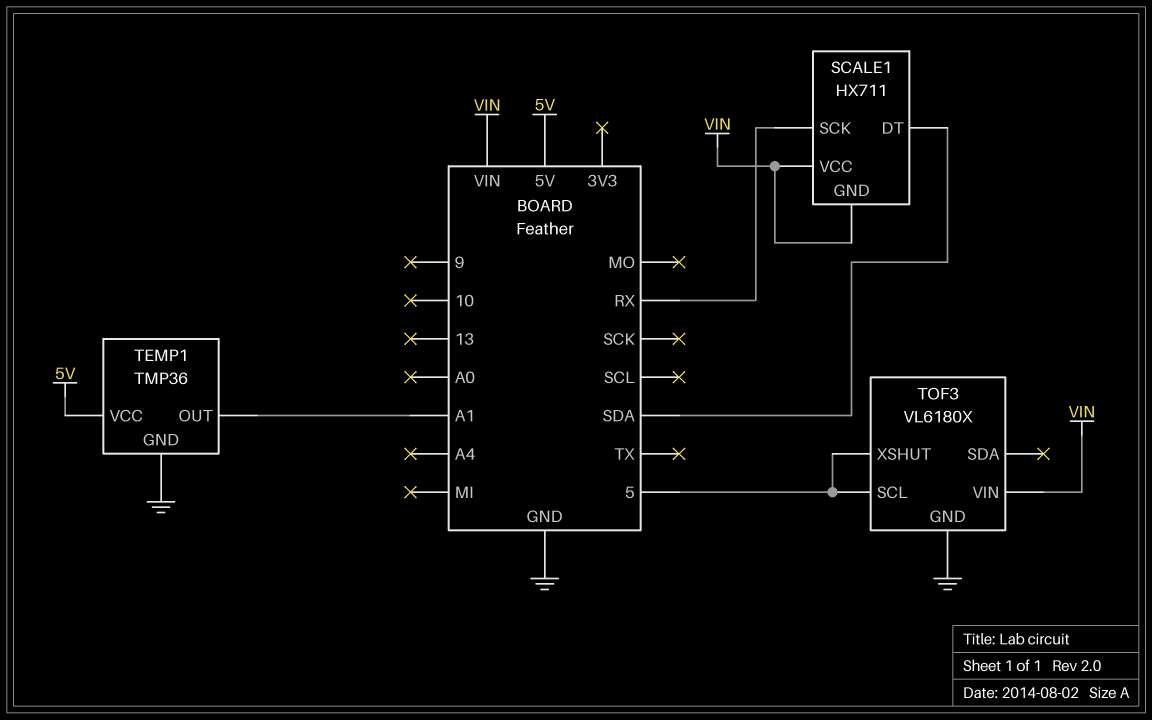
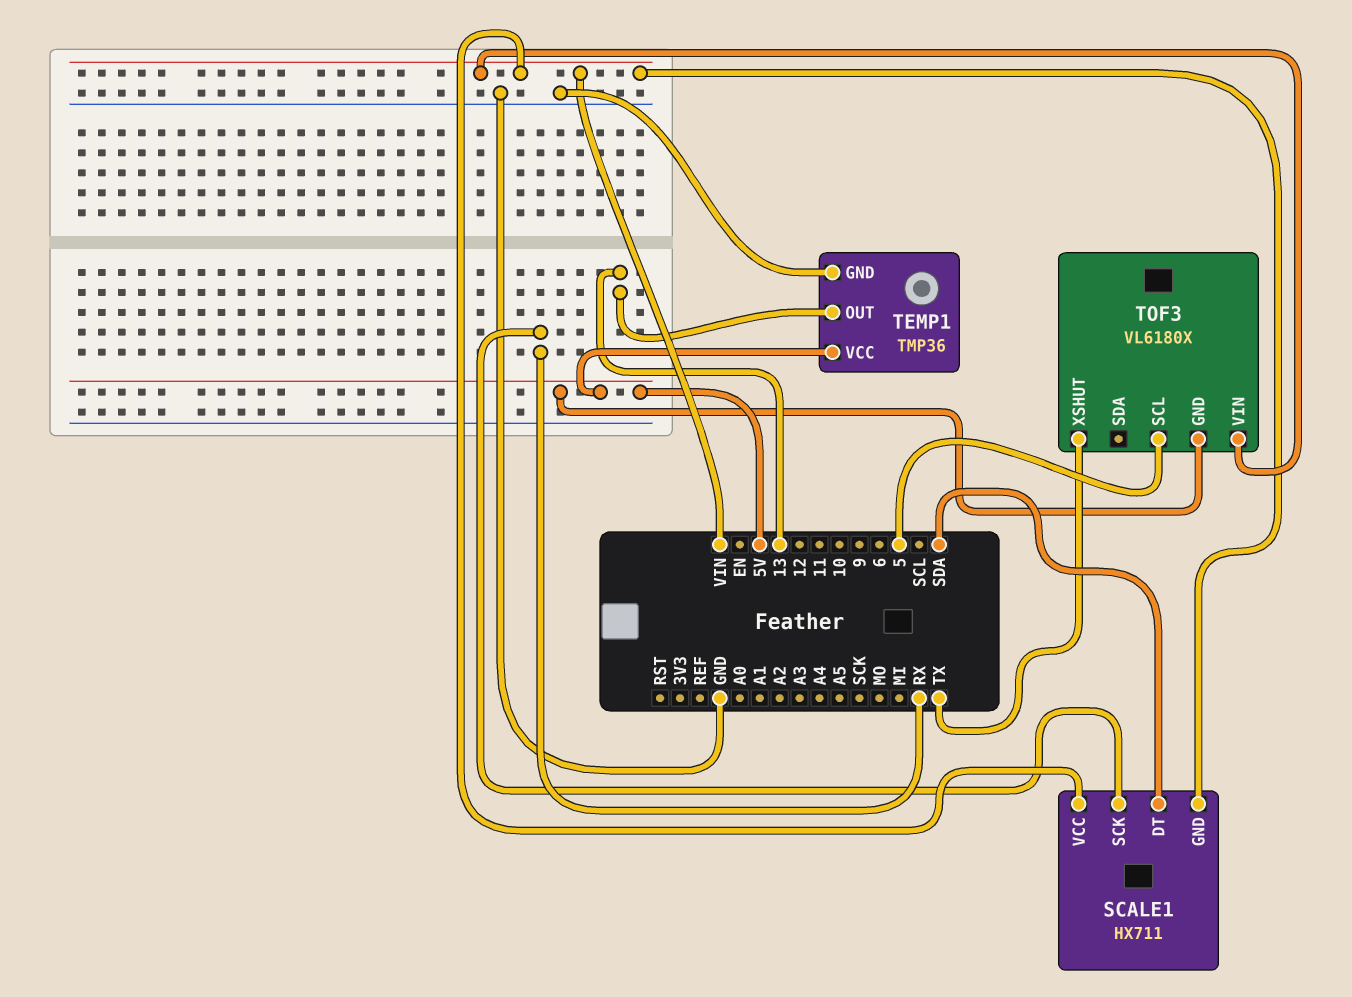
TEMP1 pin OUT: A1 -> 13
TOF3 pin GND: GND -> 5V
TOF3 pin XSHUT: 5 -> TX

